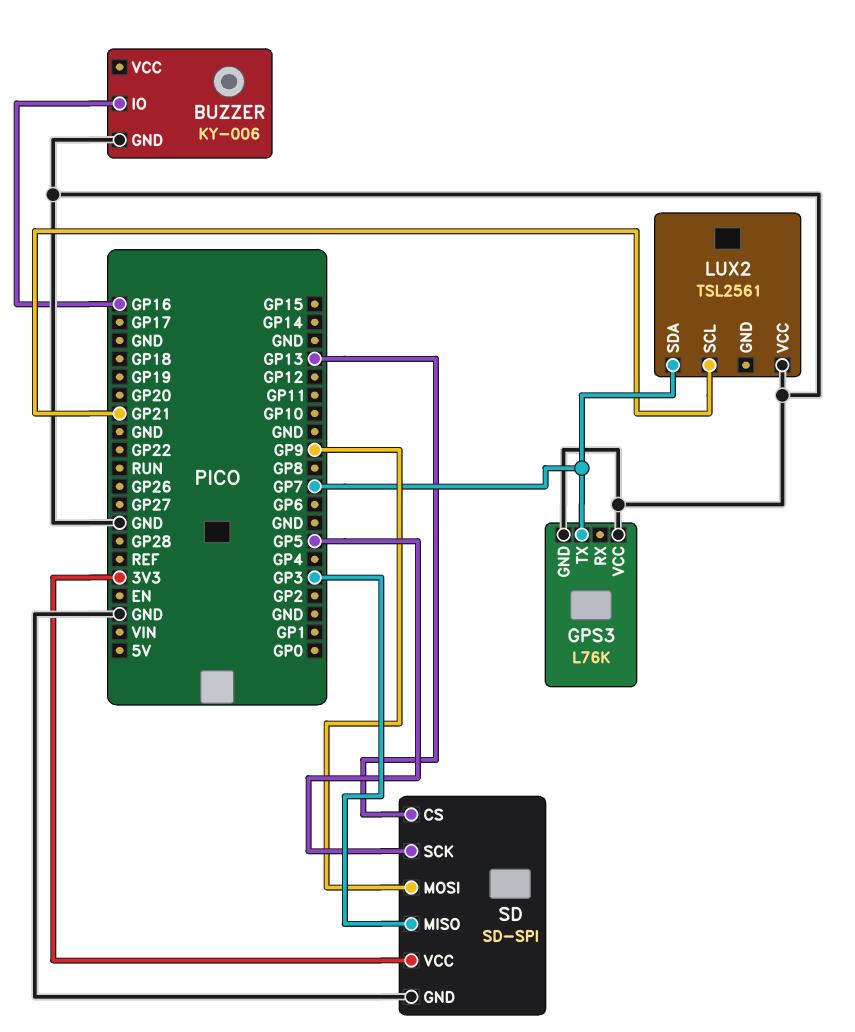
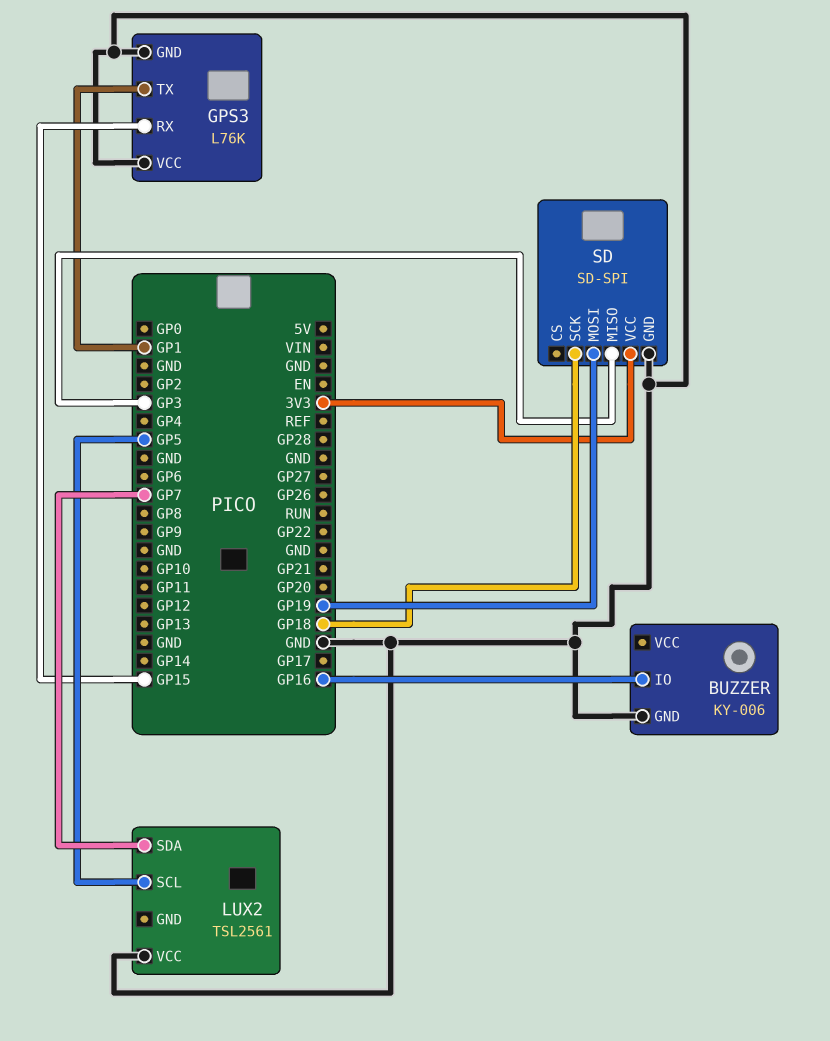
GPS3 pin RX: none -> GP15
GPS3 pin TX: GP7 -> GP1
LUX2 pin SCL: GP21 -> GP5
SD pin CS: GP13 -> none
SD pin MOSI: GP9 -> GP19
SD pin SCK: GP5 -> GP18

